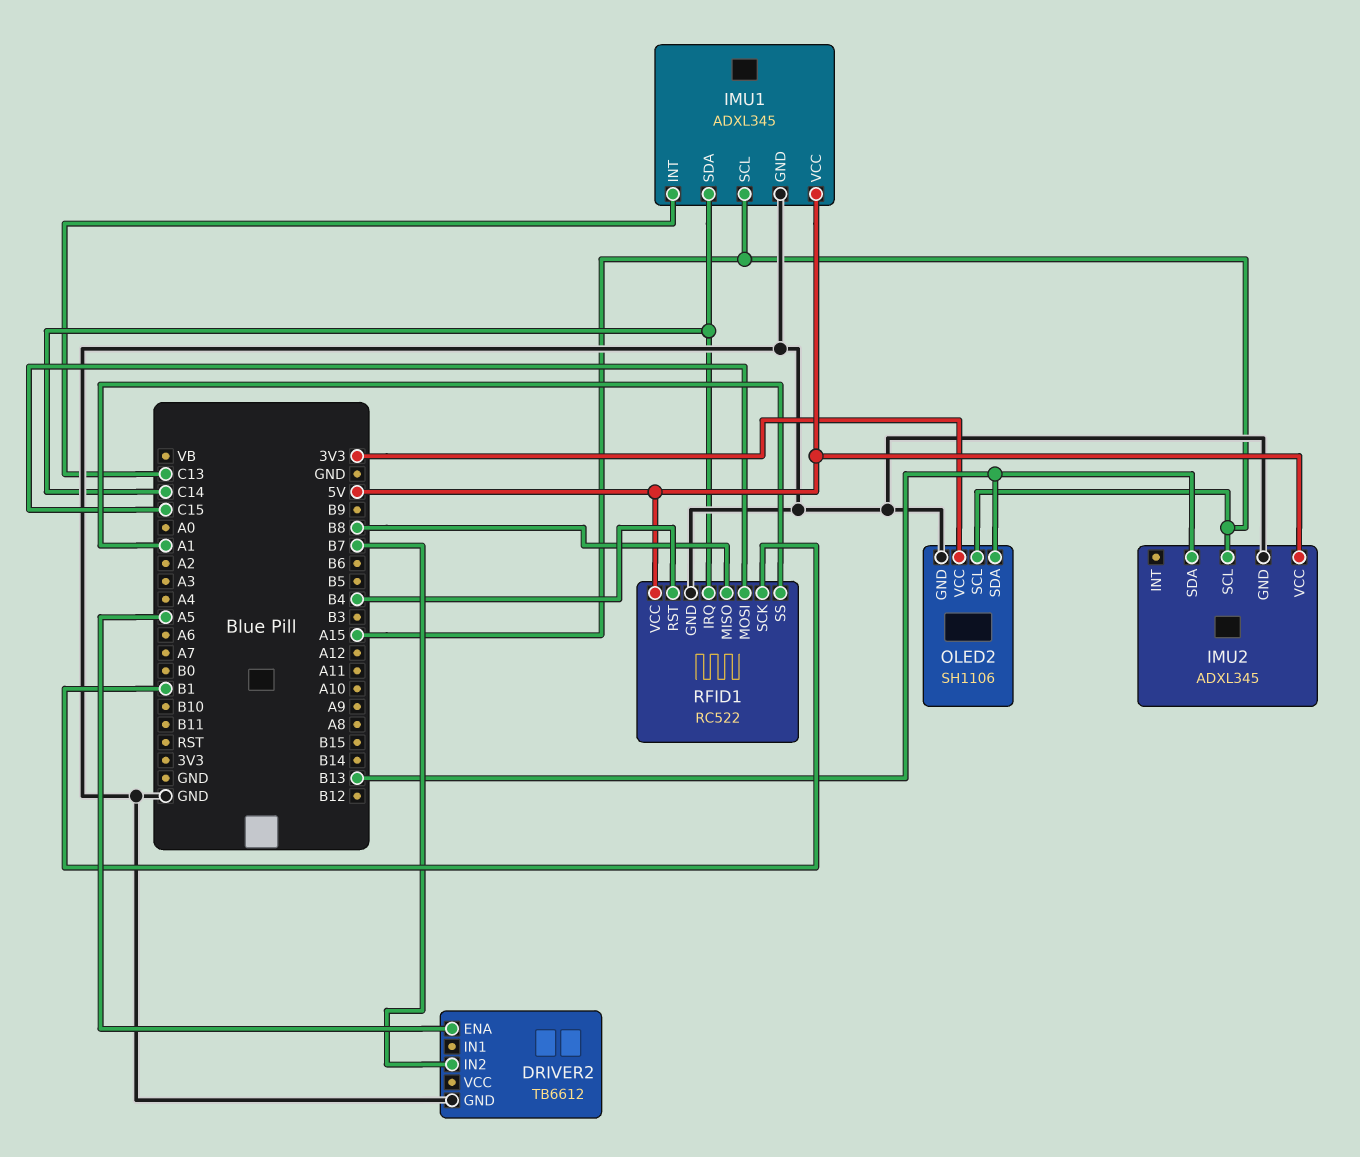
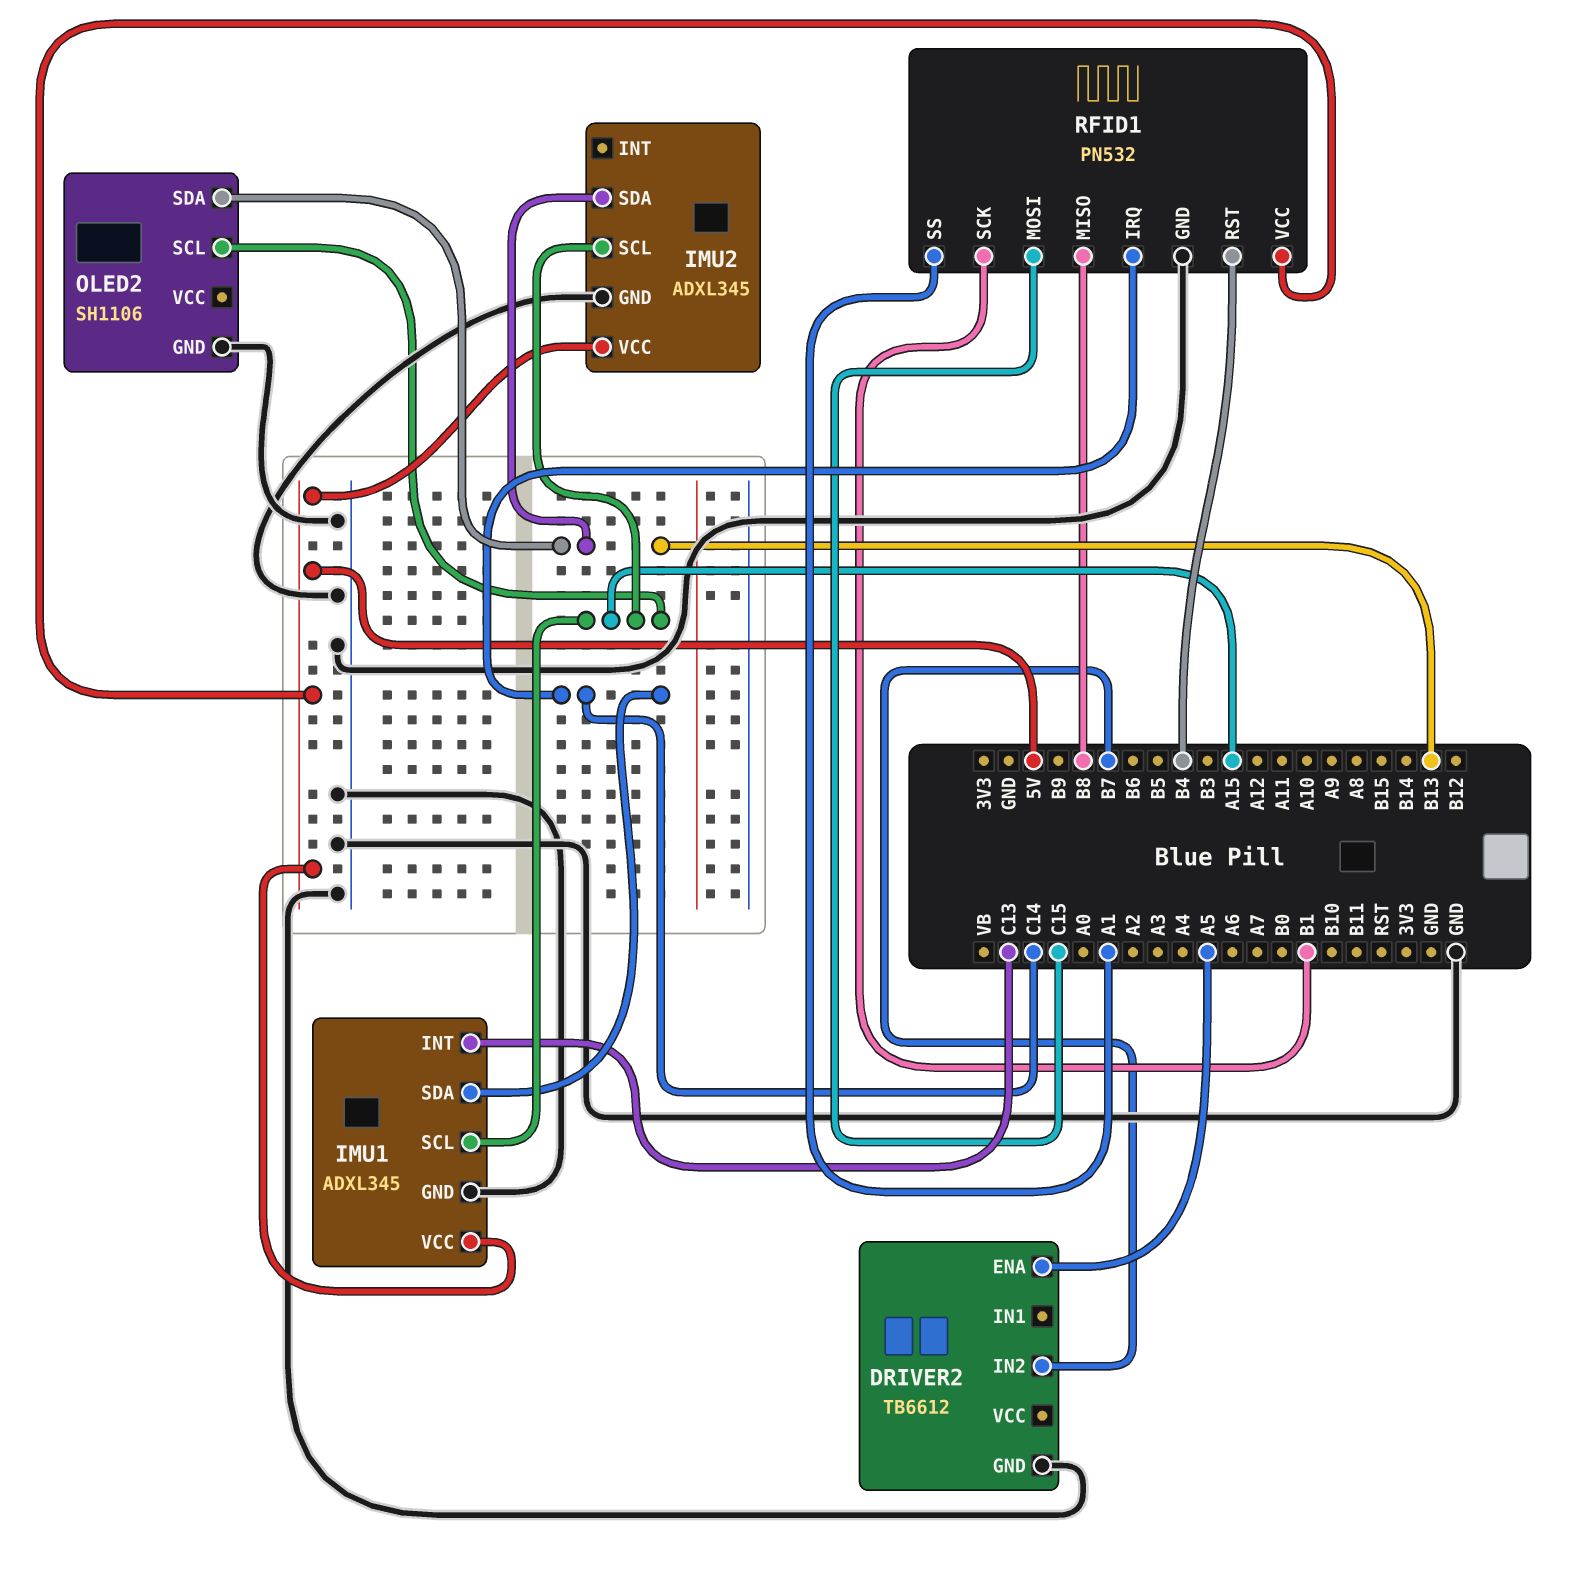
OLED2 pin VCC: 3V3 -> none
RFID1: RC522 -> PN532

